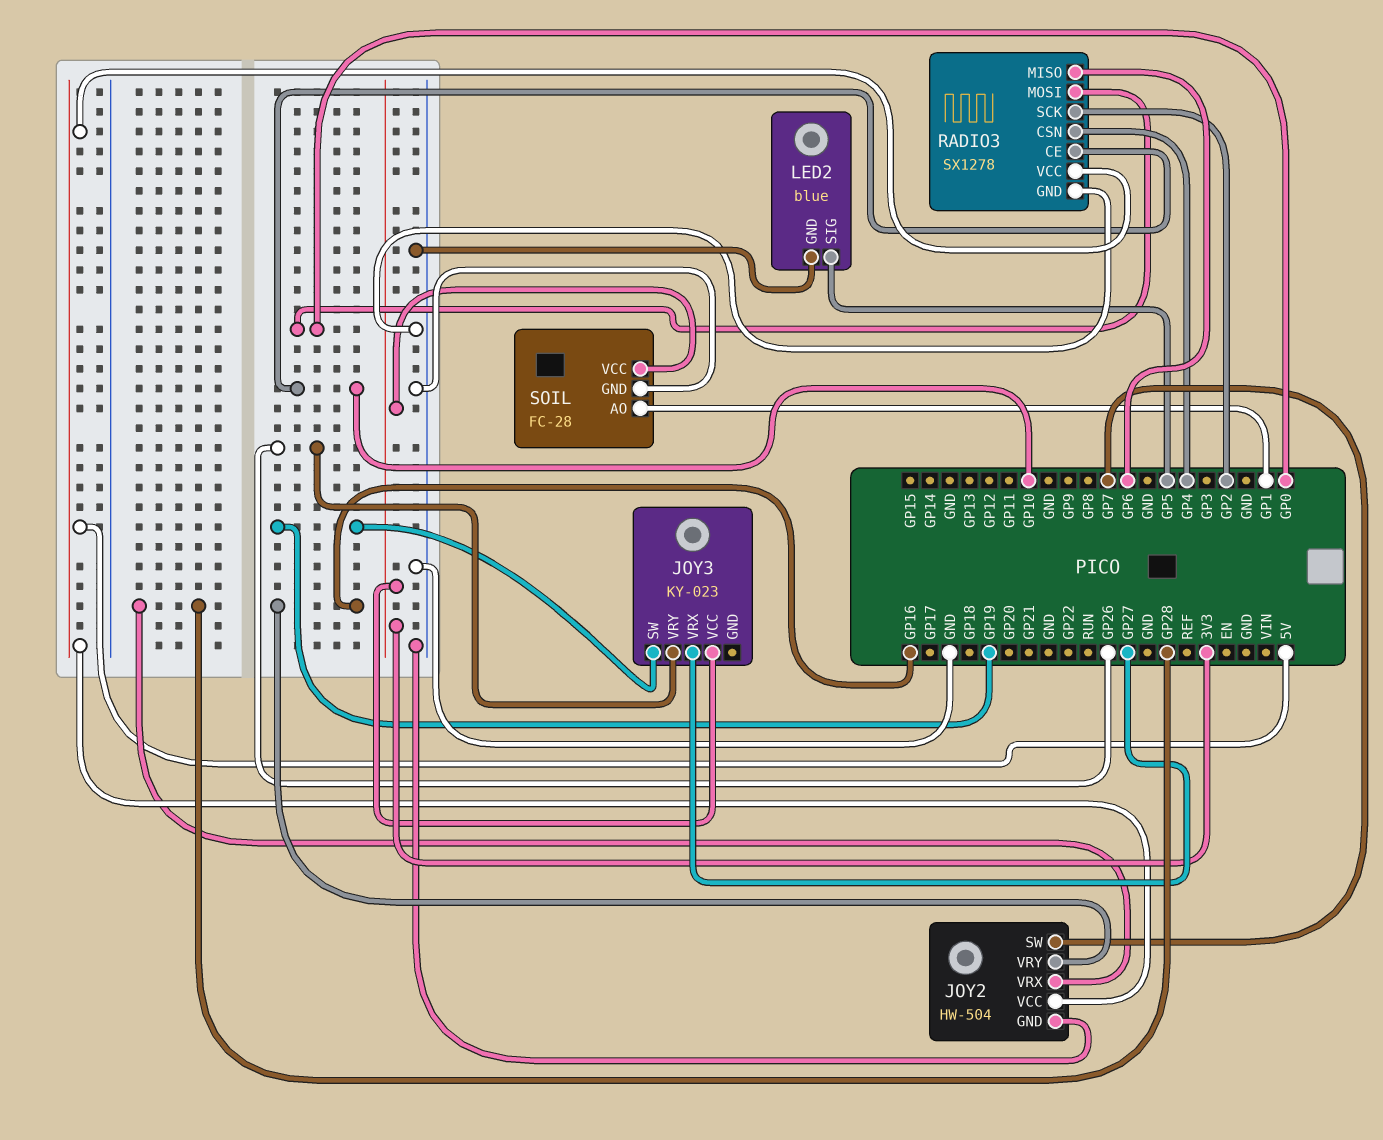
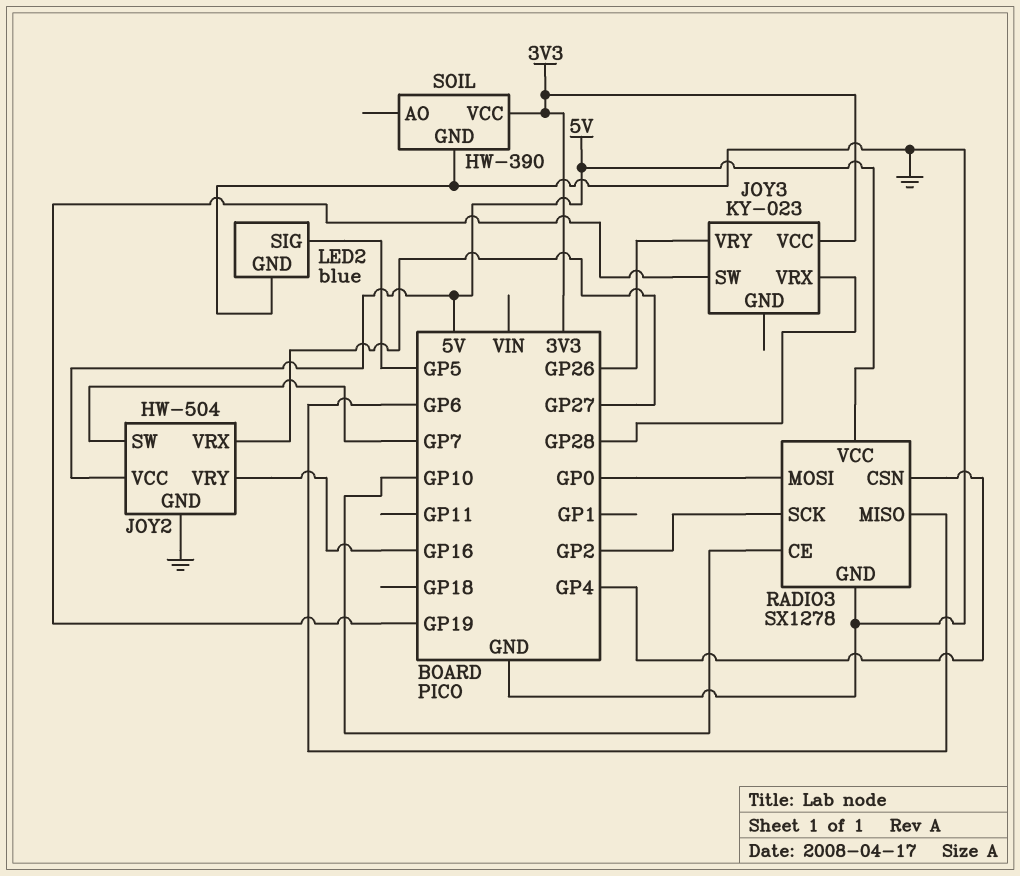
JOY2 pin VRX: GP28 -> GP27
JOY3 pin VRX: GP27 -> GP28
SOIL: FC-28 -> HW-390
SOIL pin AO: GP1 -> none

